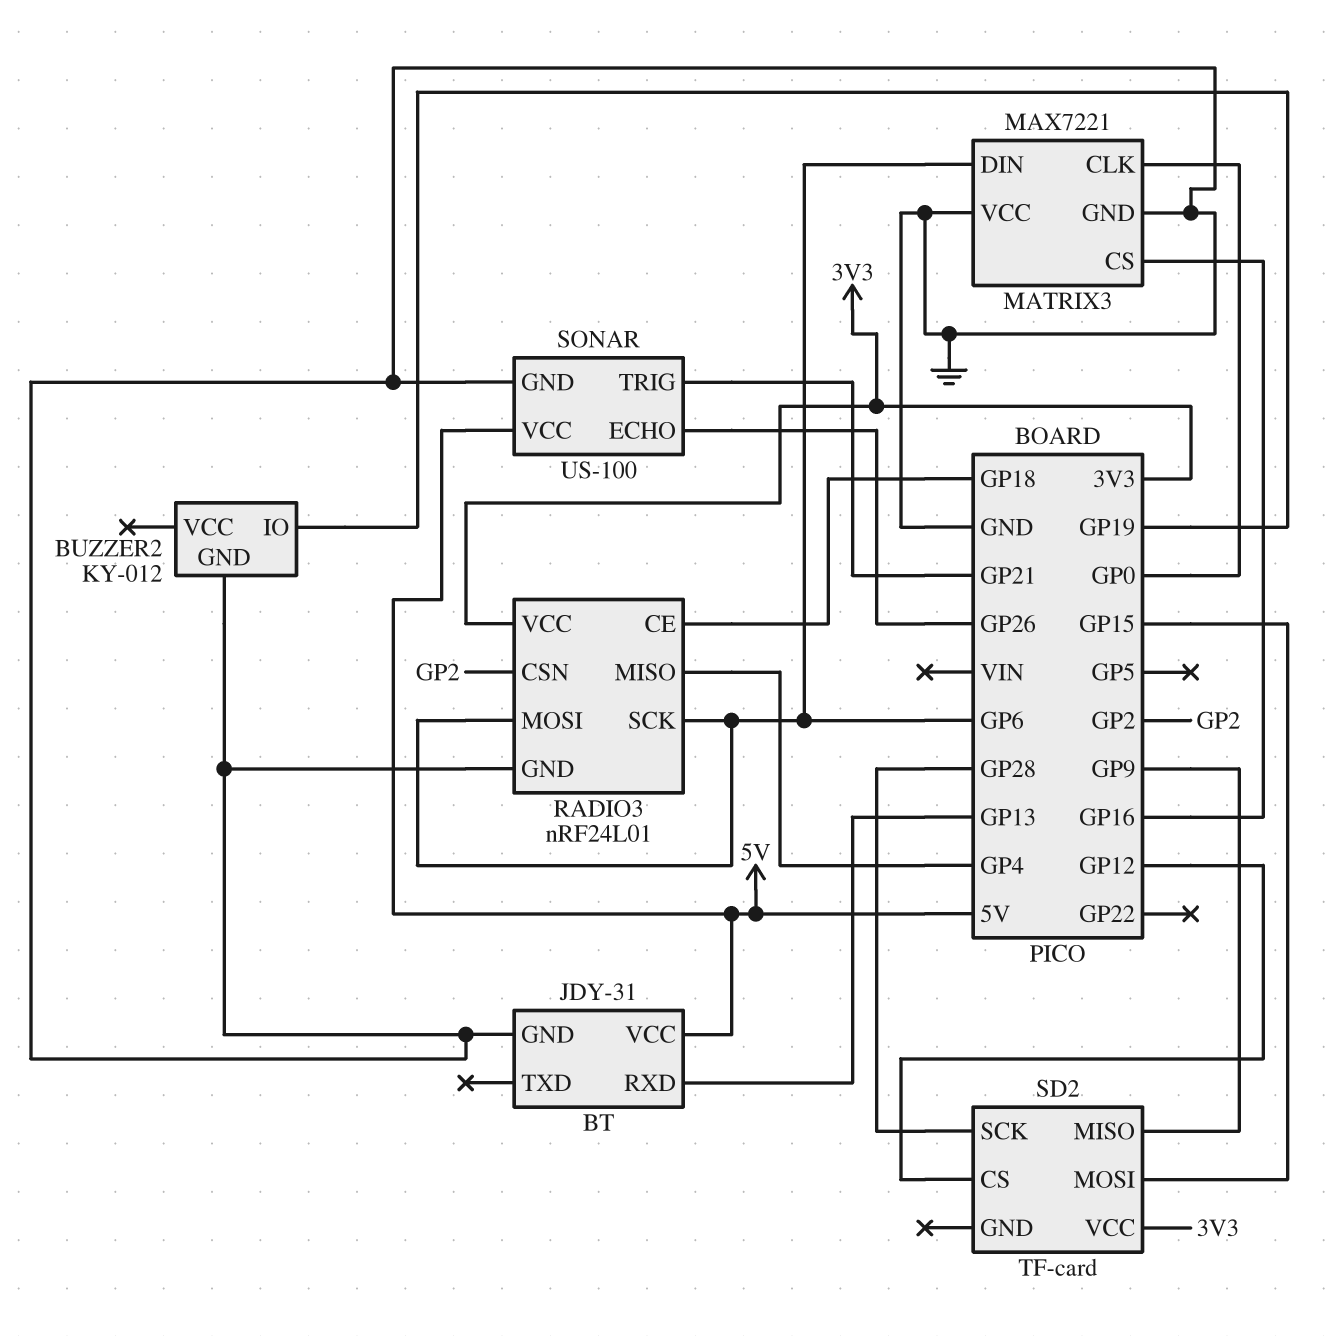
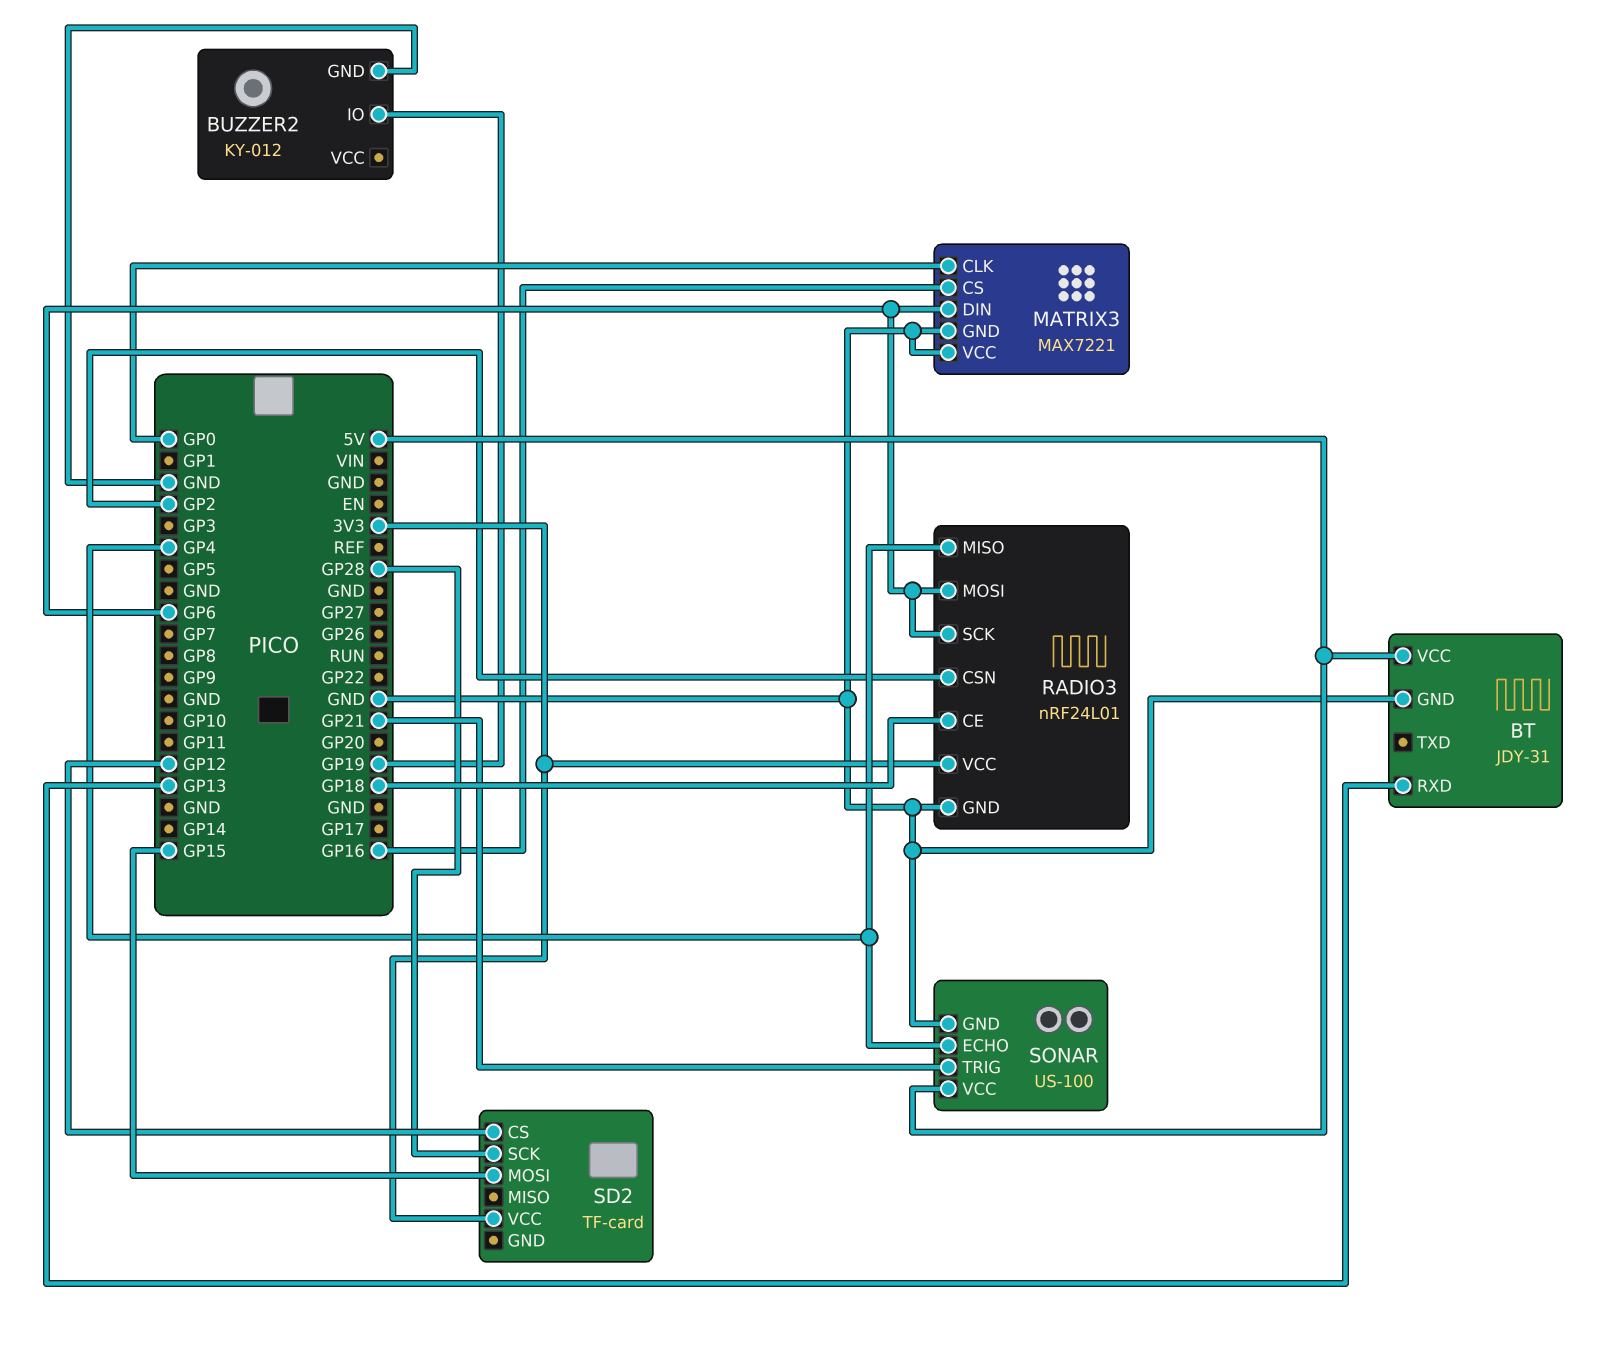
SD2 pin MISO: GP9 -> none
SONAR pin ECHO: GP26 -> GP4

